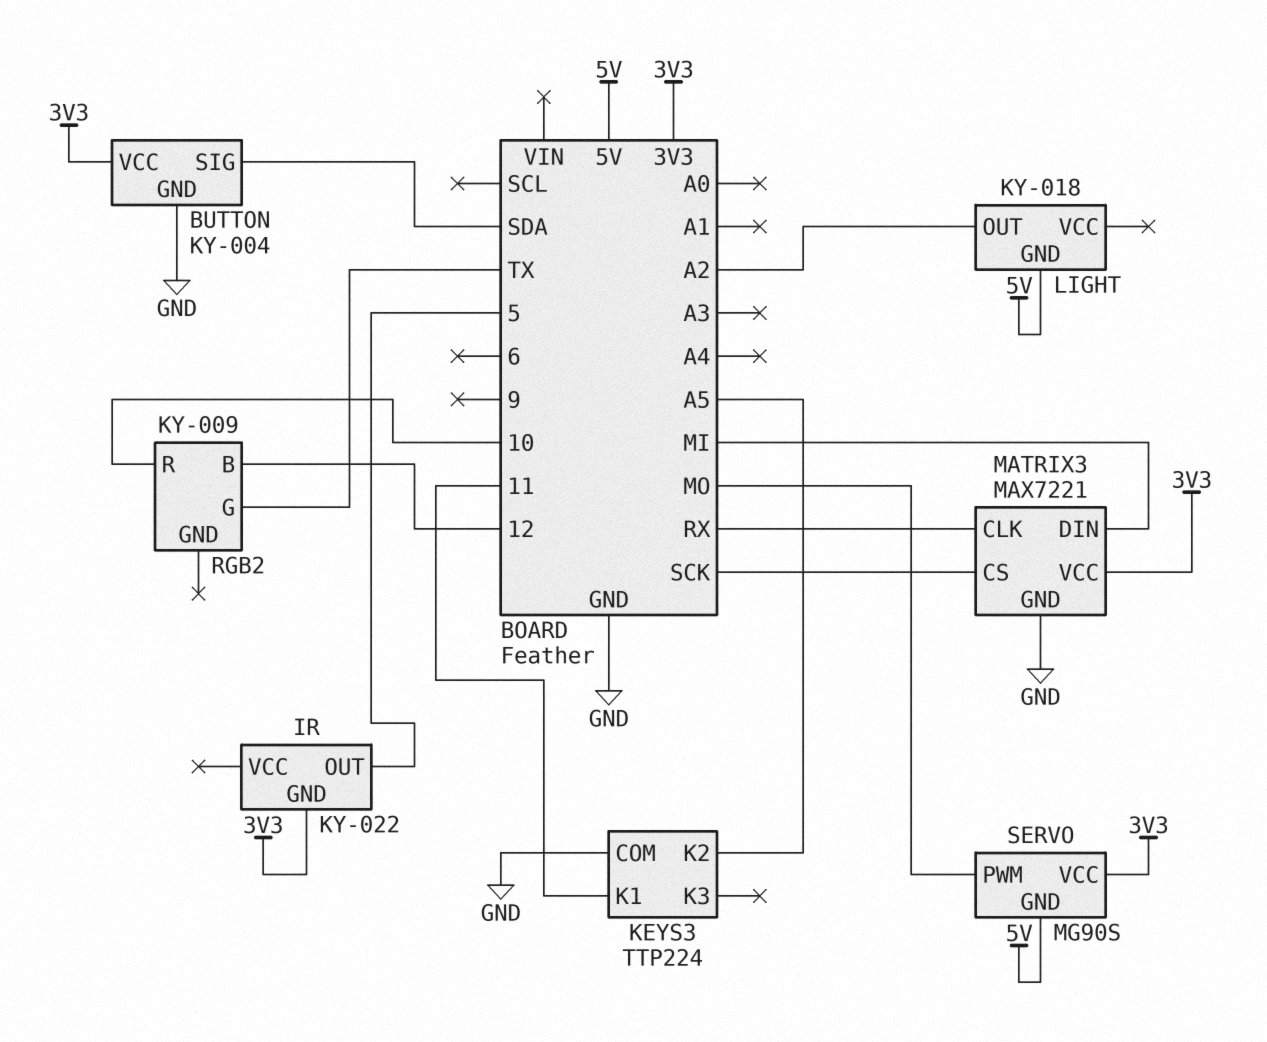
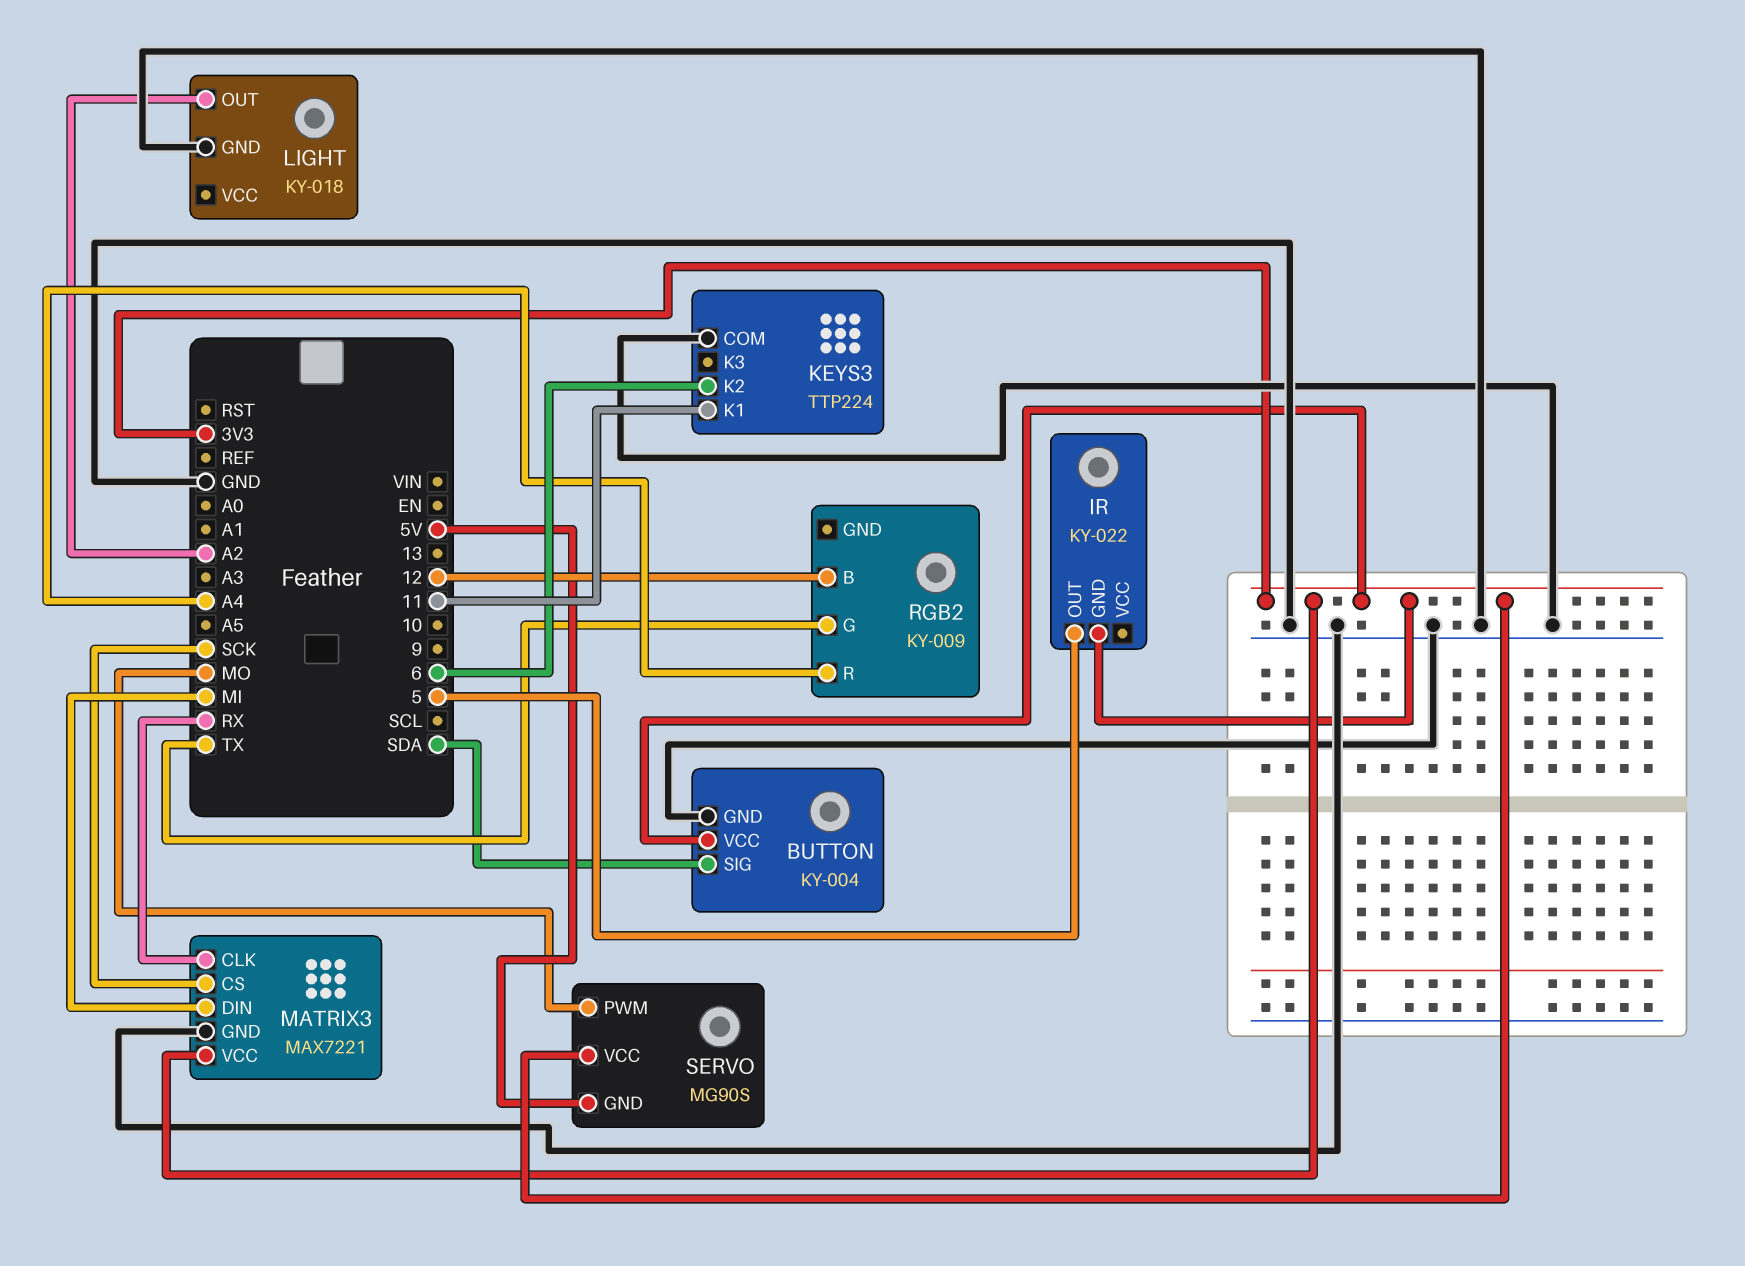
KEYS3 pin K2: A5 -> 6
LIGHT pin GND: 5V -> GND
RGB2 pin R: 10 -> A4

